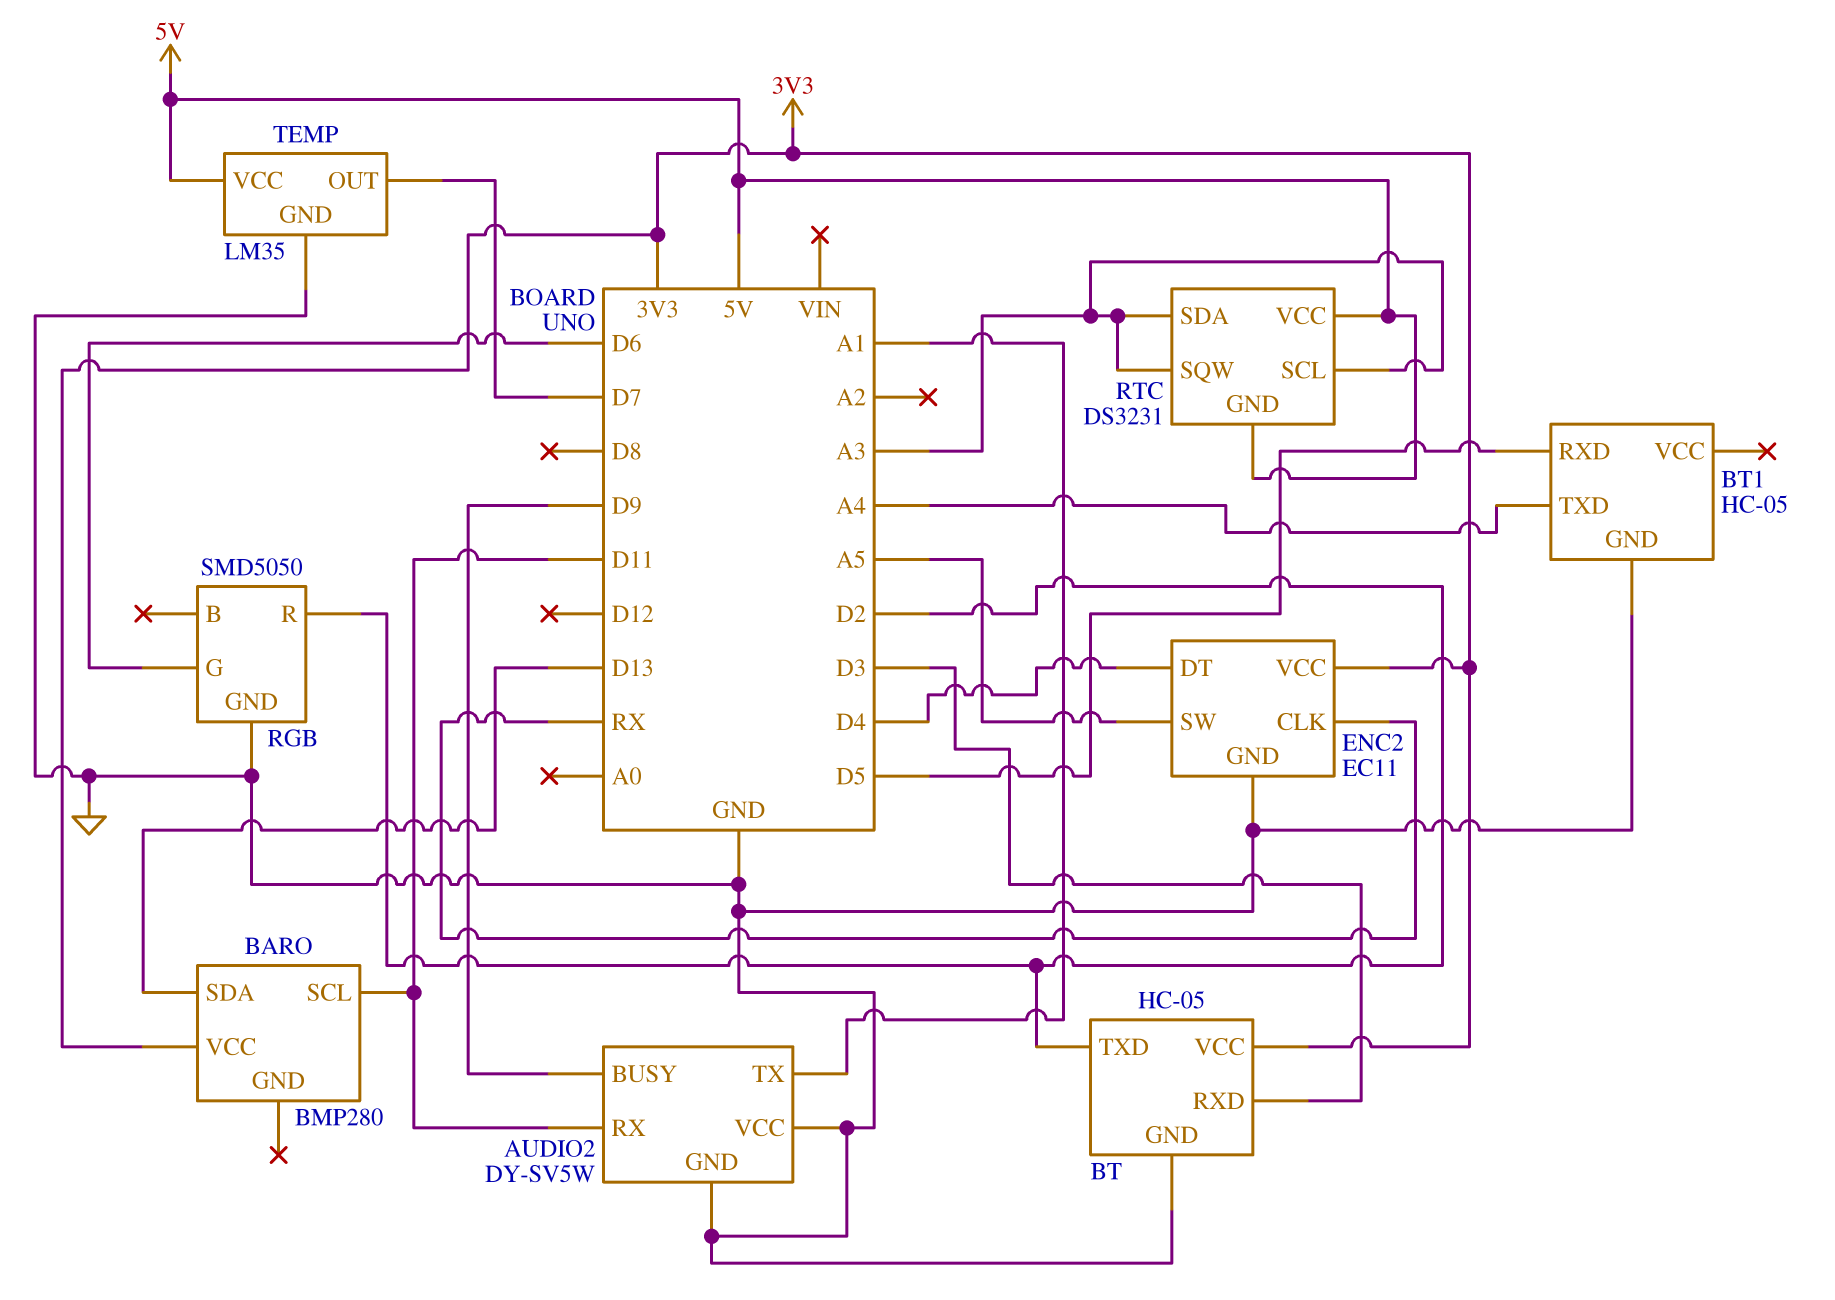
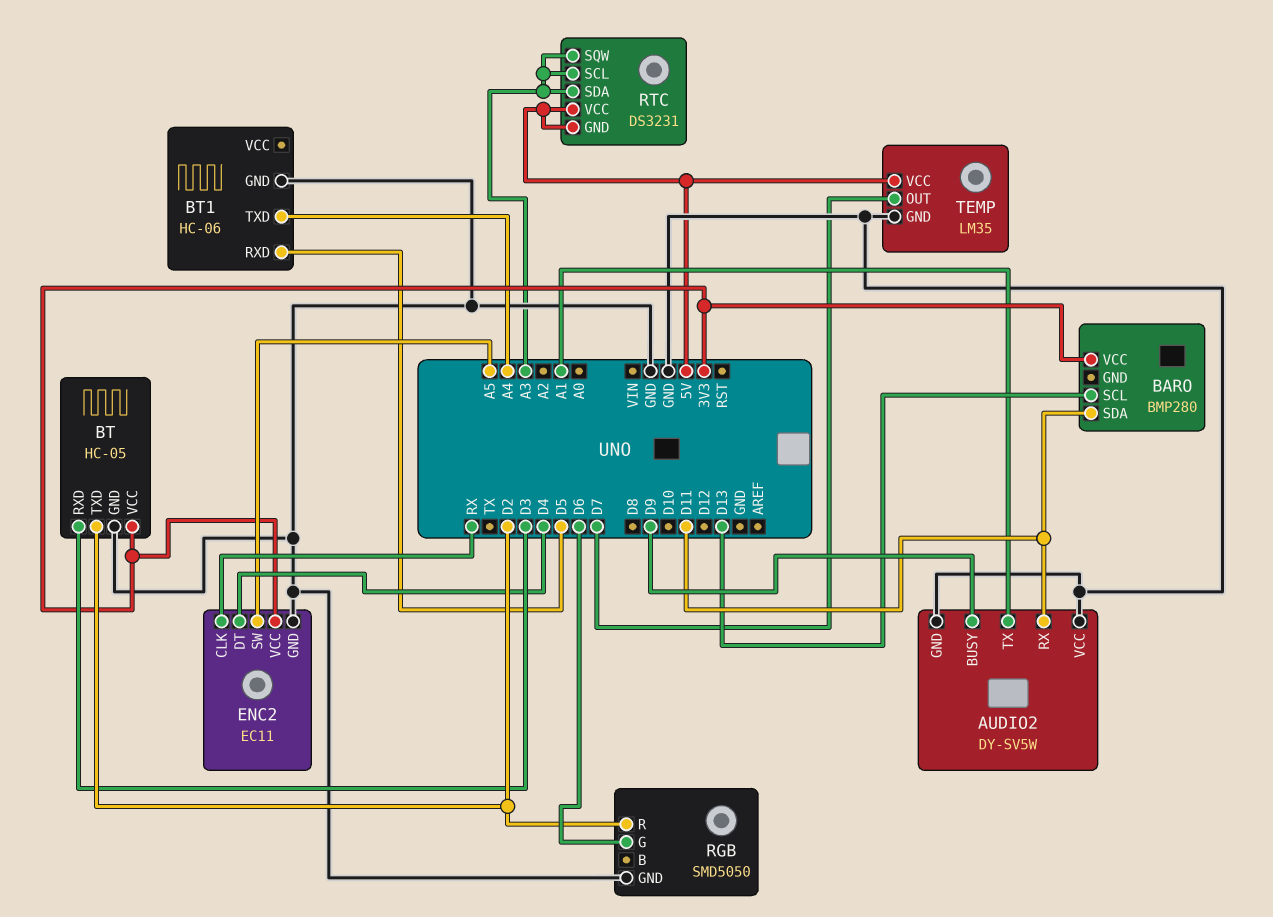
BARO pin SCL: D11 -> D13
BARO pin SDA: D13 -> D11
BT1: HC-05 -> HC-06

